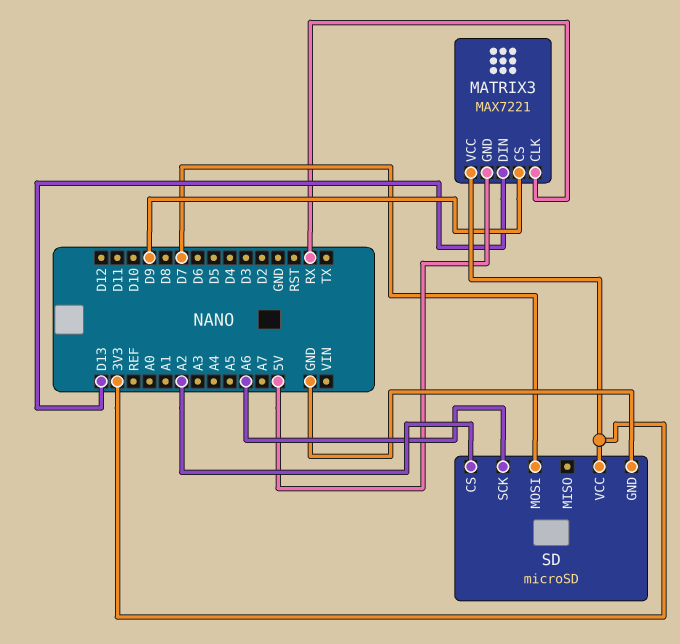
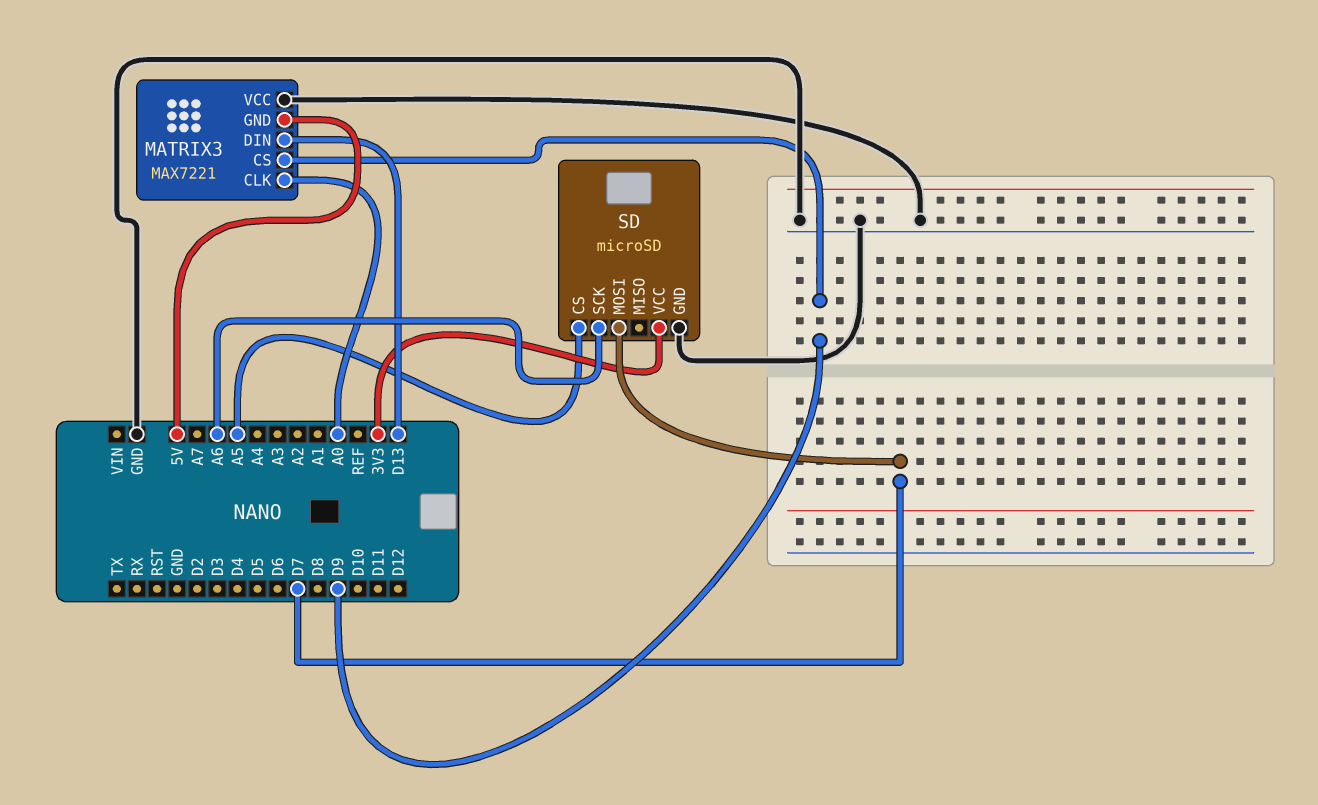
MATRIX3 pin CLK: RX -> A0
MATRIX3 pin VCC: 3V3 -> GND
SD pin CS: A2 -> A5

